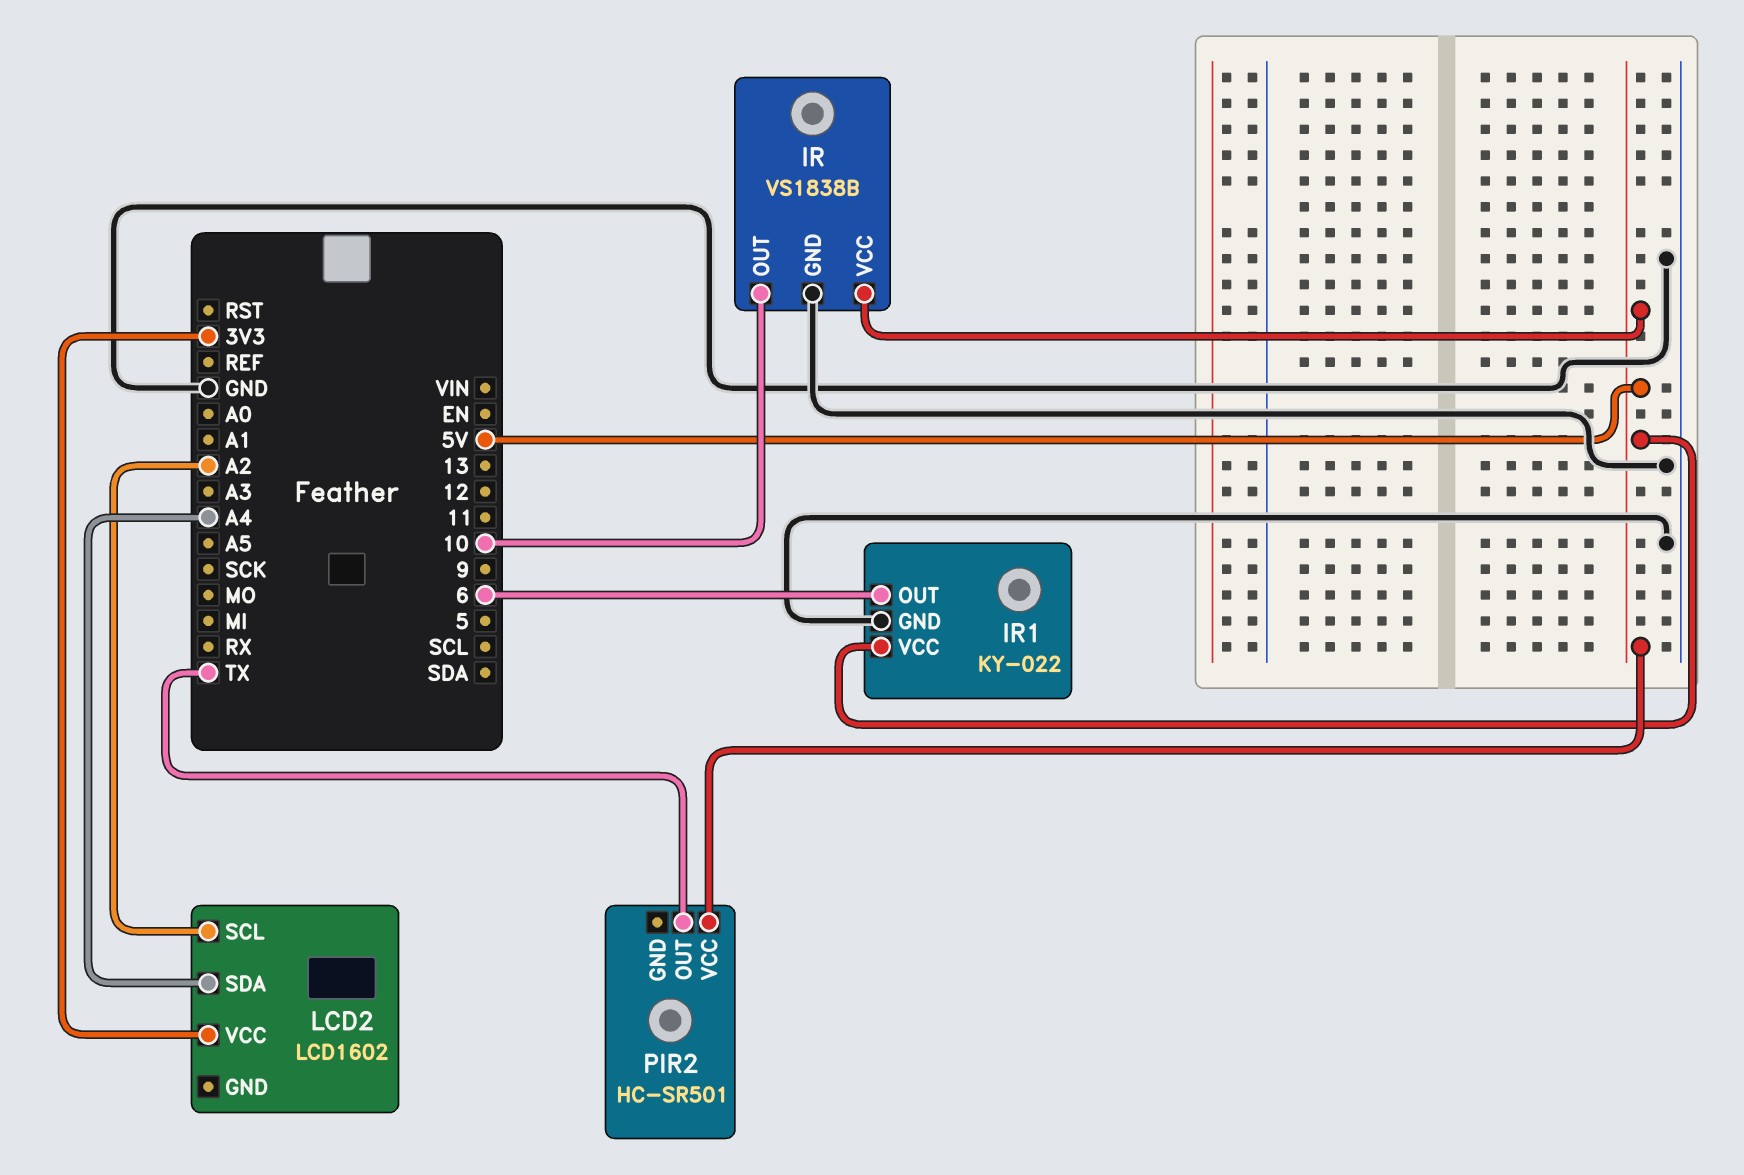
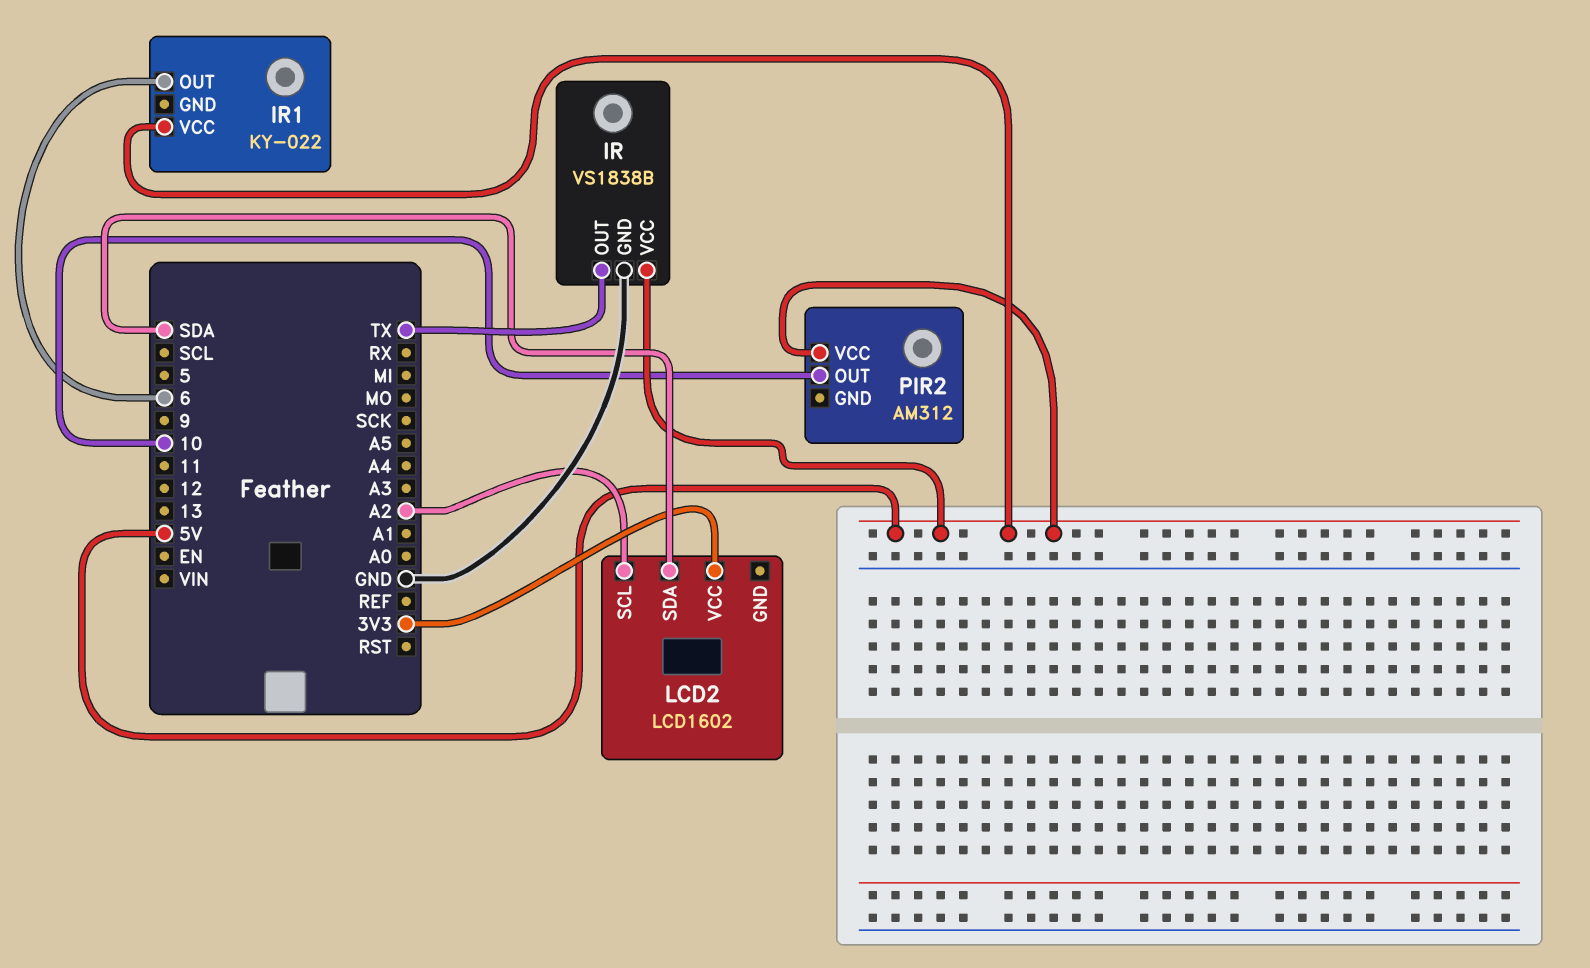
IR pin OUT: 10 -> TX
IR1 pin GND: GND -> none
LCD2 pin SDA: A4 -> SDA
PIR2: HC-SR501 -> AM312
PIR2 pin OUT: TX -> 10

